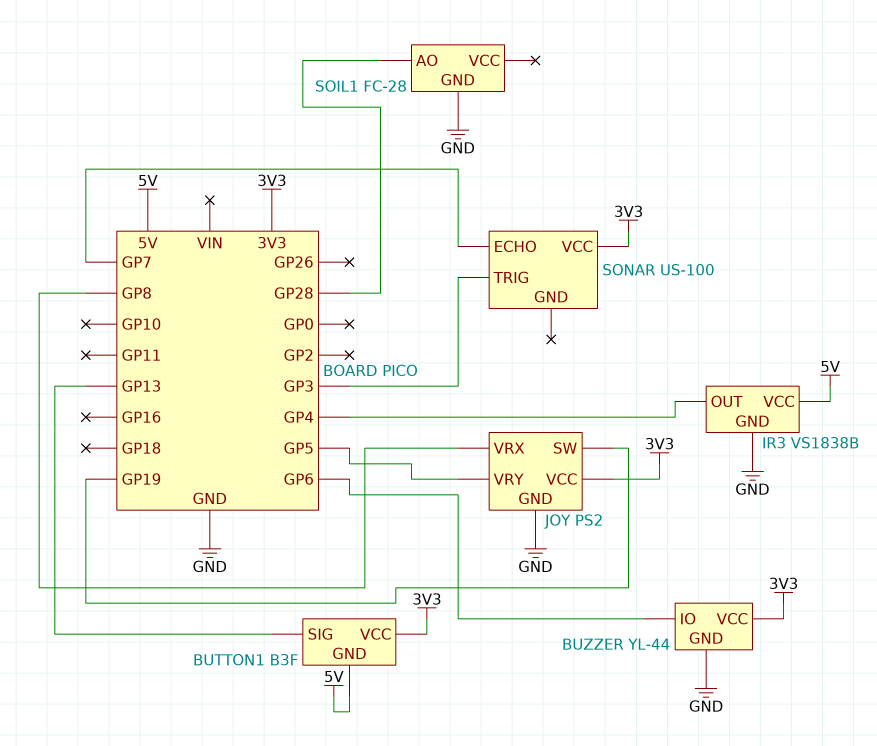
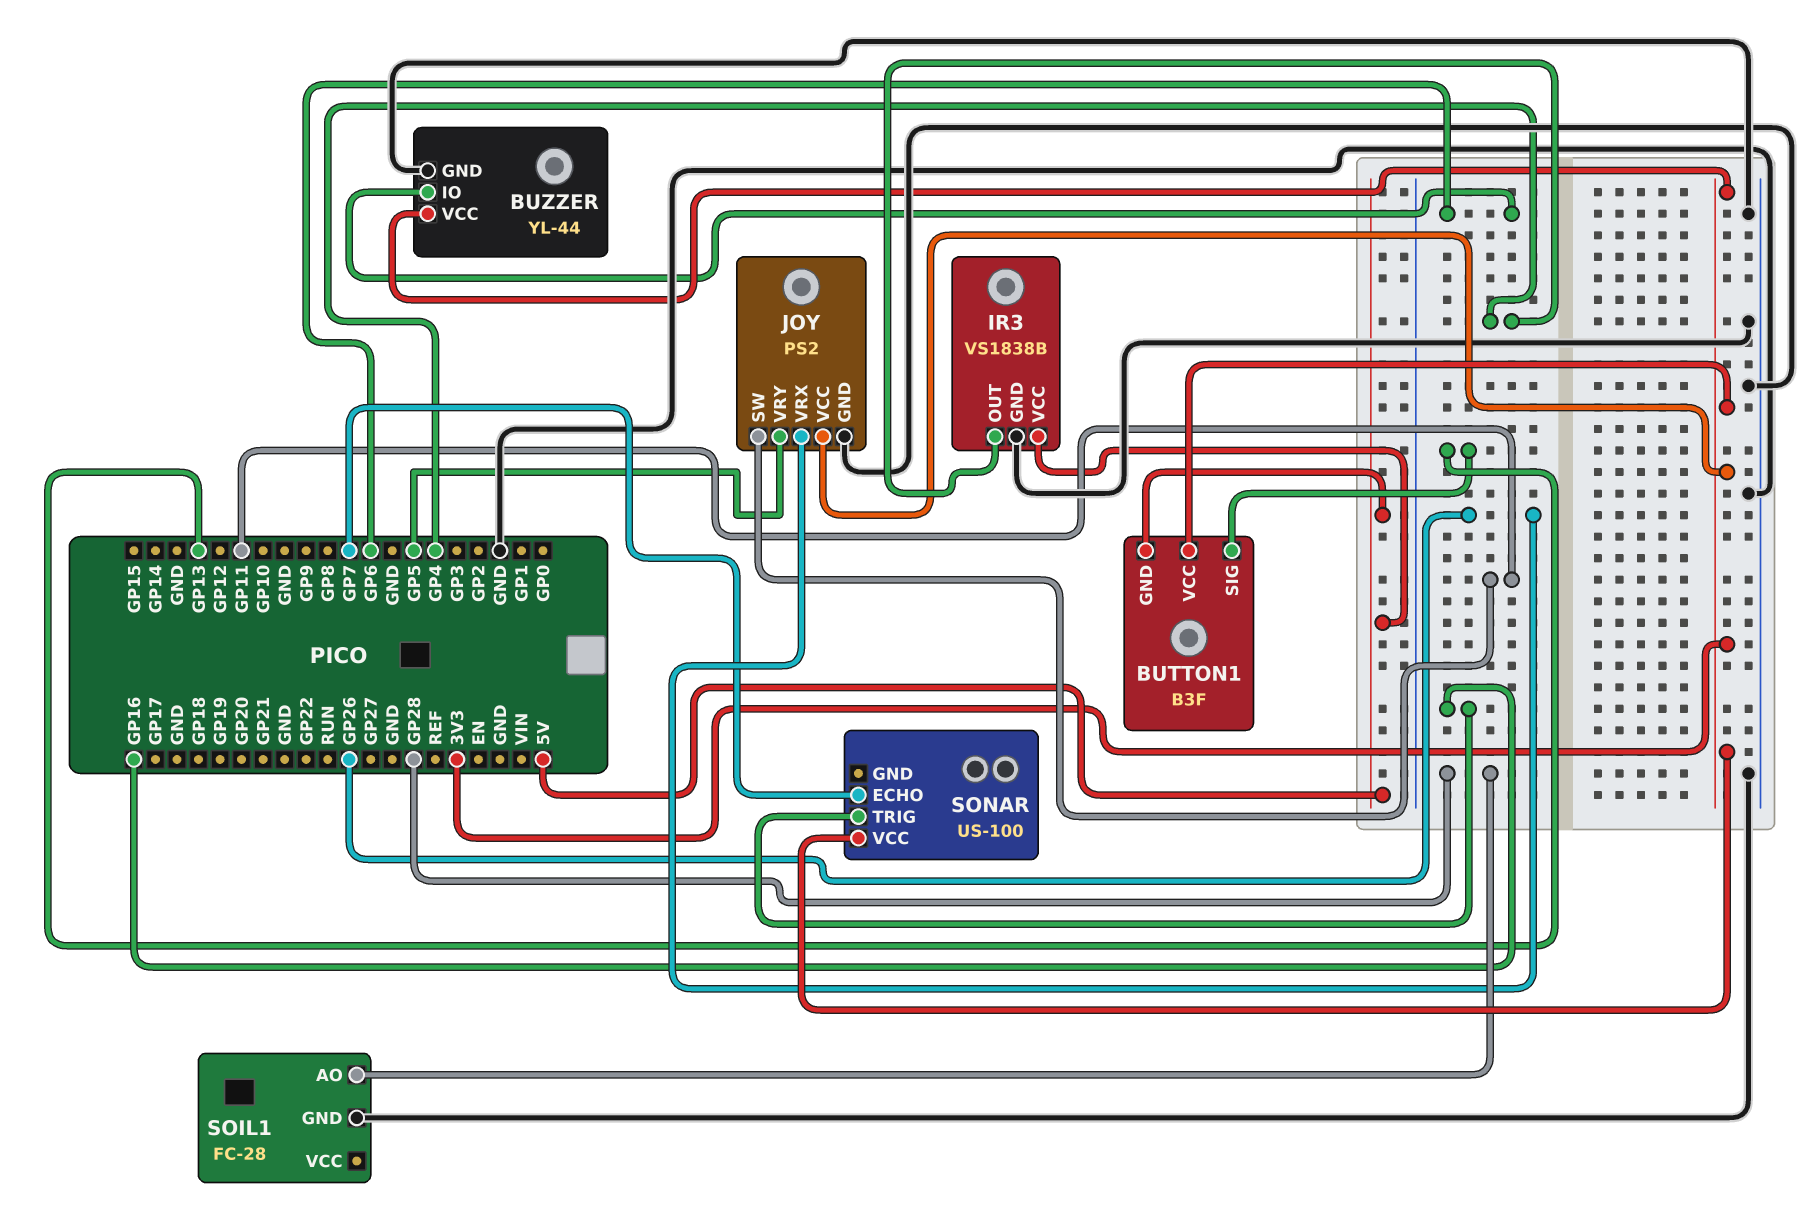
JOY pin SW: GP19 -> GP11
JOY pin VRX: GP8 -> GP26
SONAR pin TRIG: GP3 -> GP16

